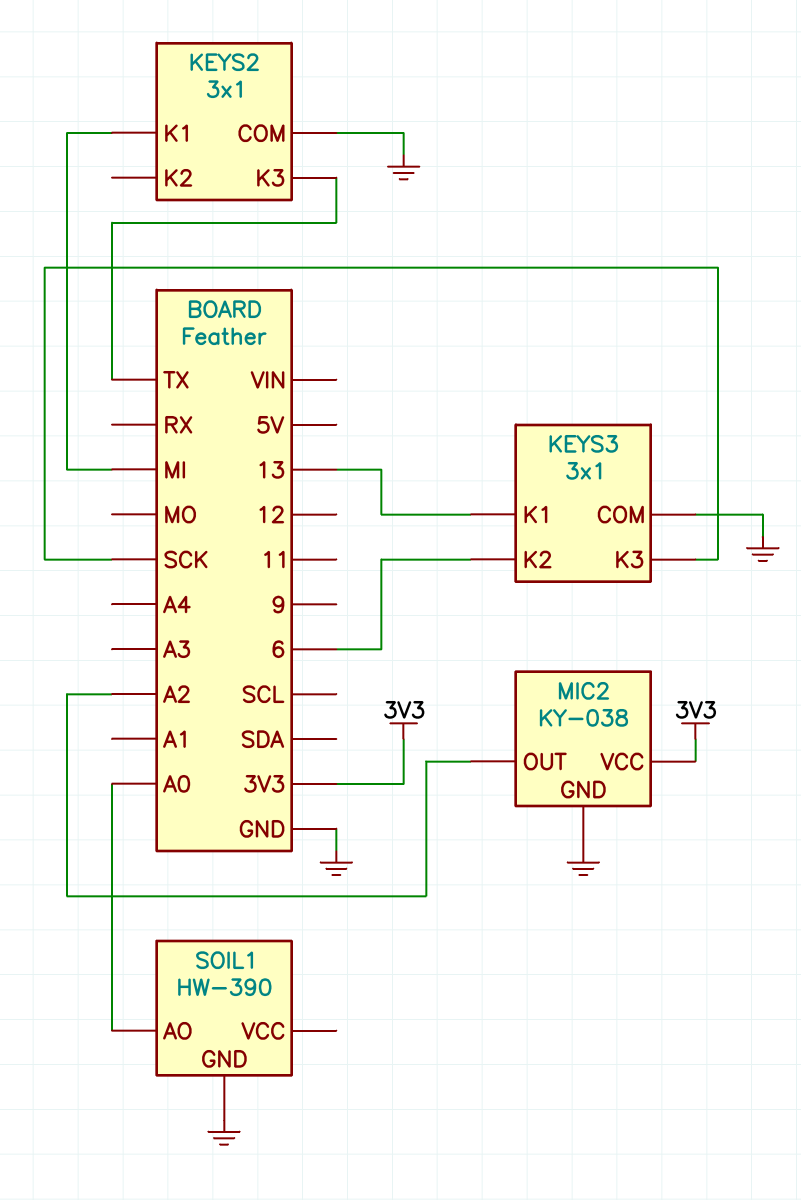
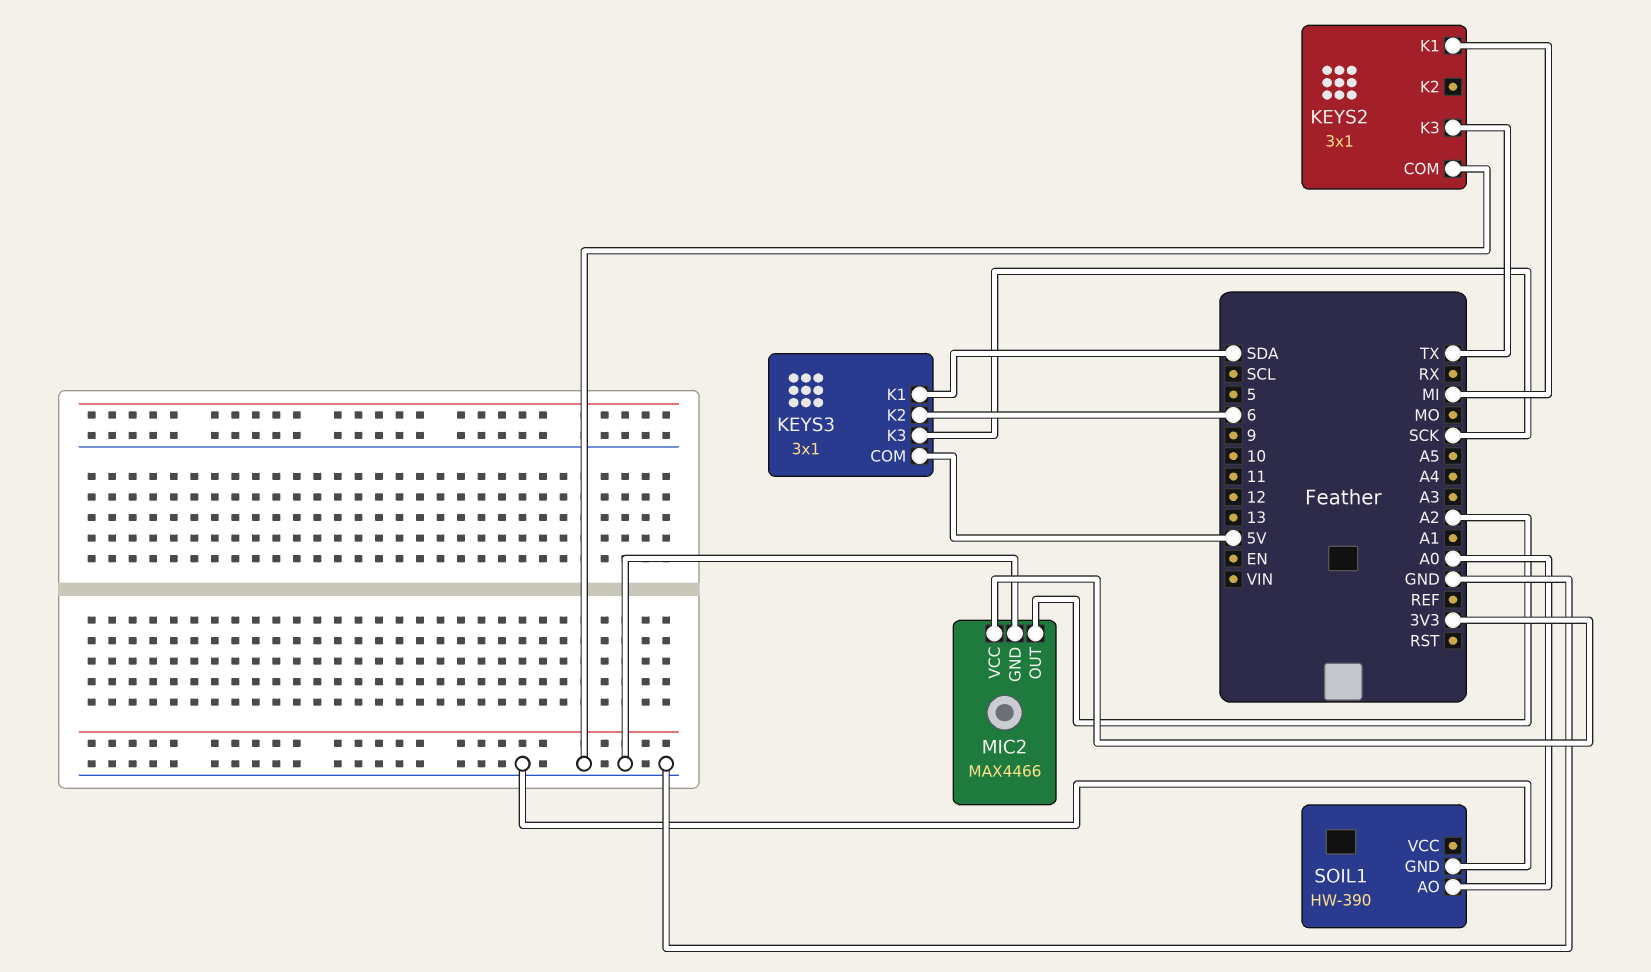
KEYS3 pin COM: GND -> 5V
KEYS3 pin K1: 13 -> SDA
MIC2: KY-038 -> MAX4466

